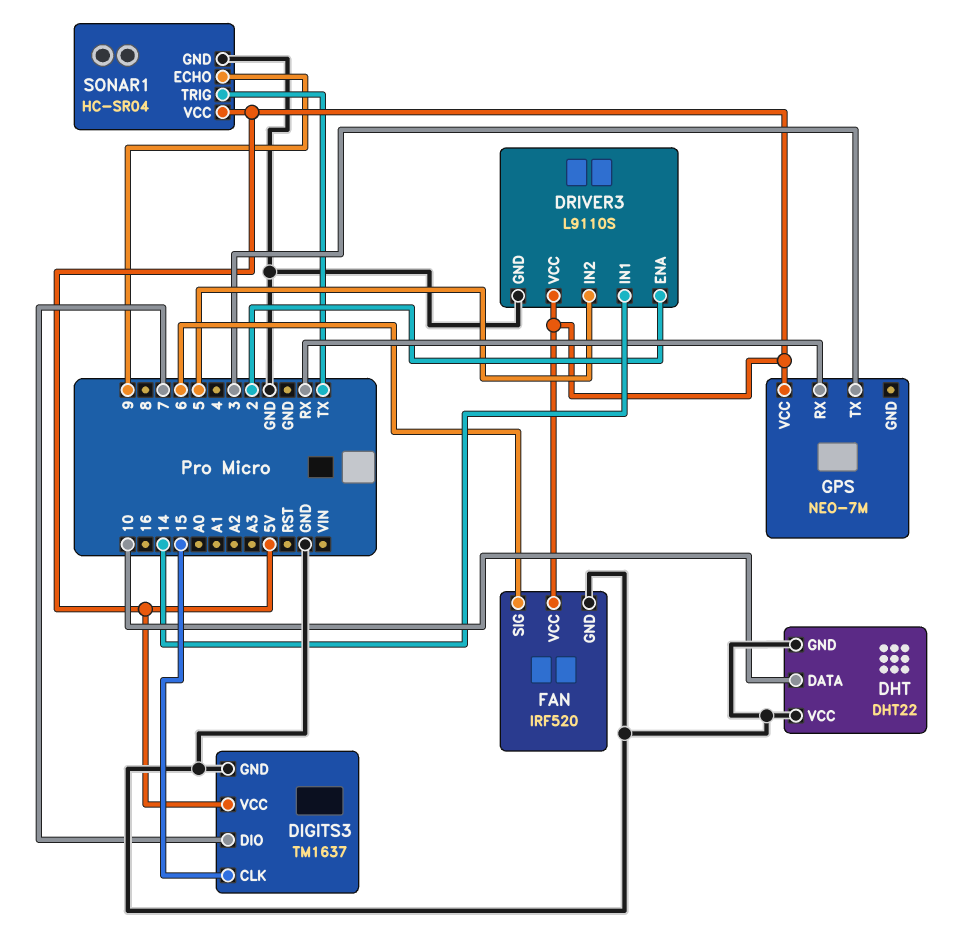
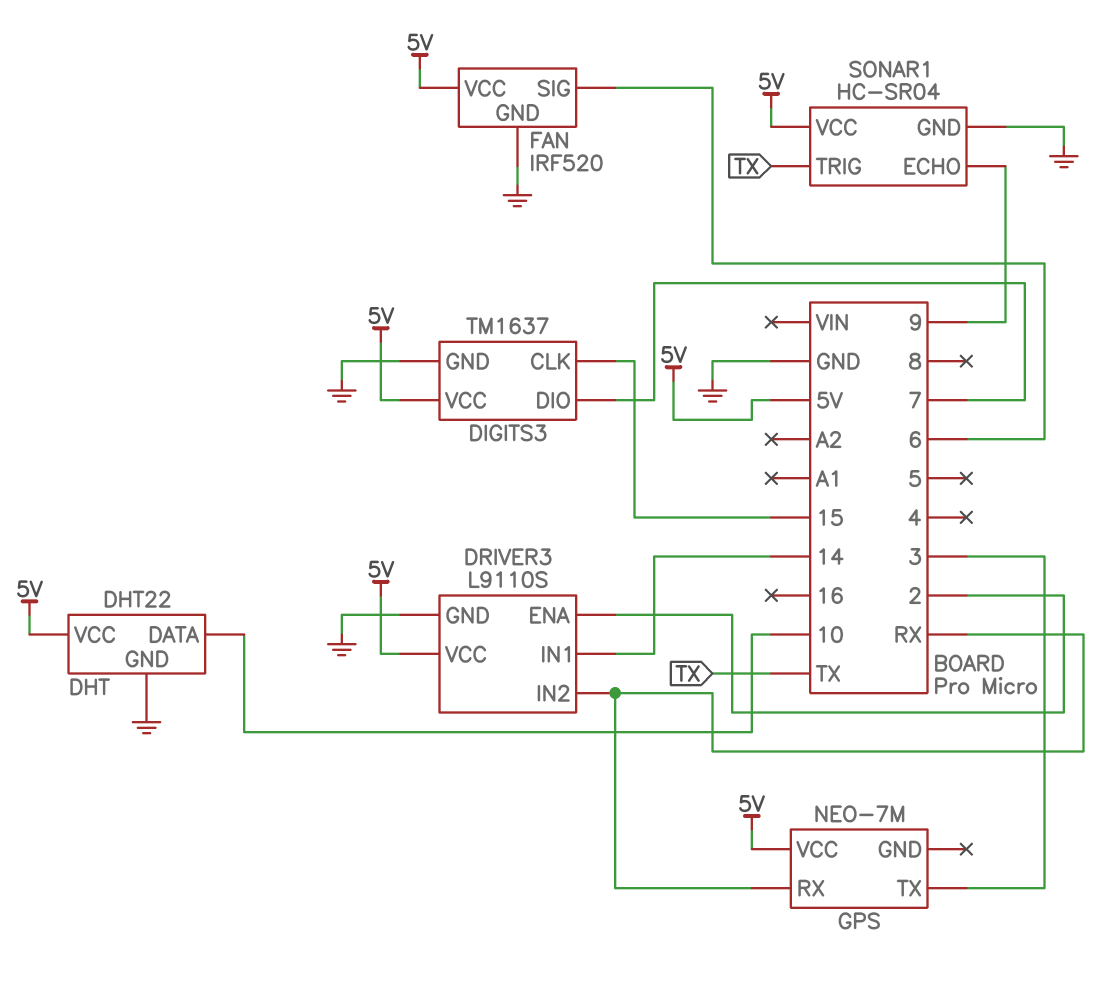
DHT pin VCC: GND -> 5V
DRIVER3 pin IN2: 5 -> RX

